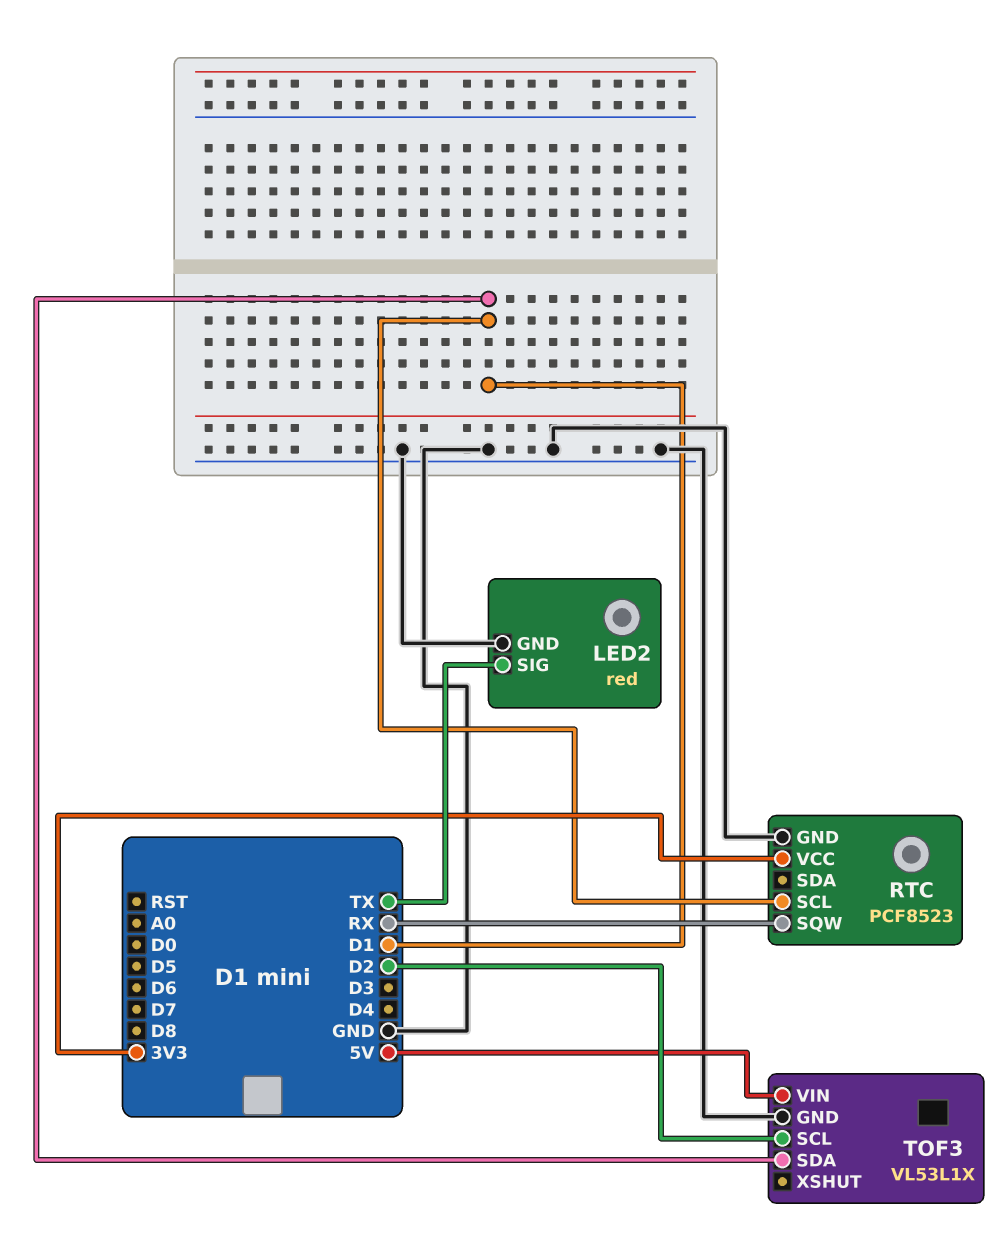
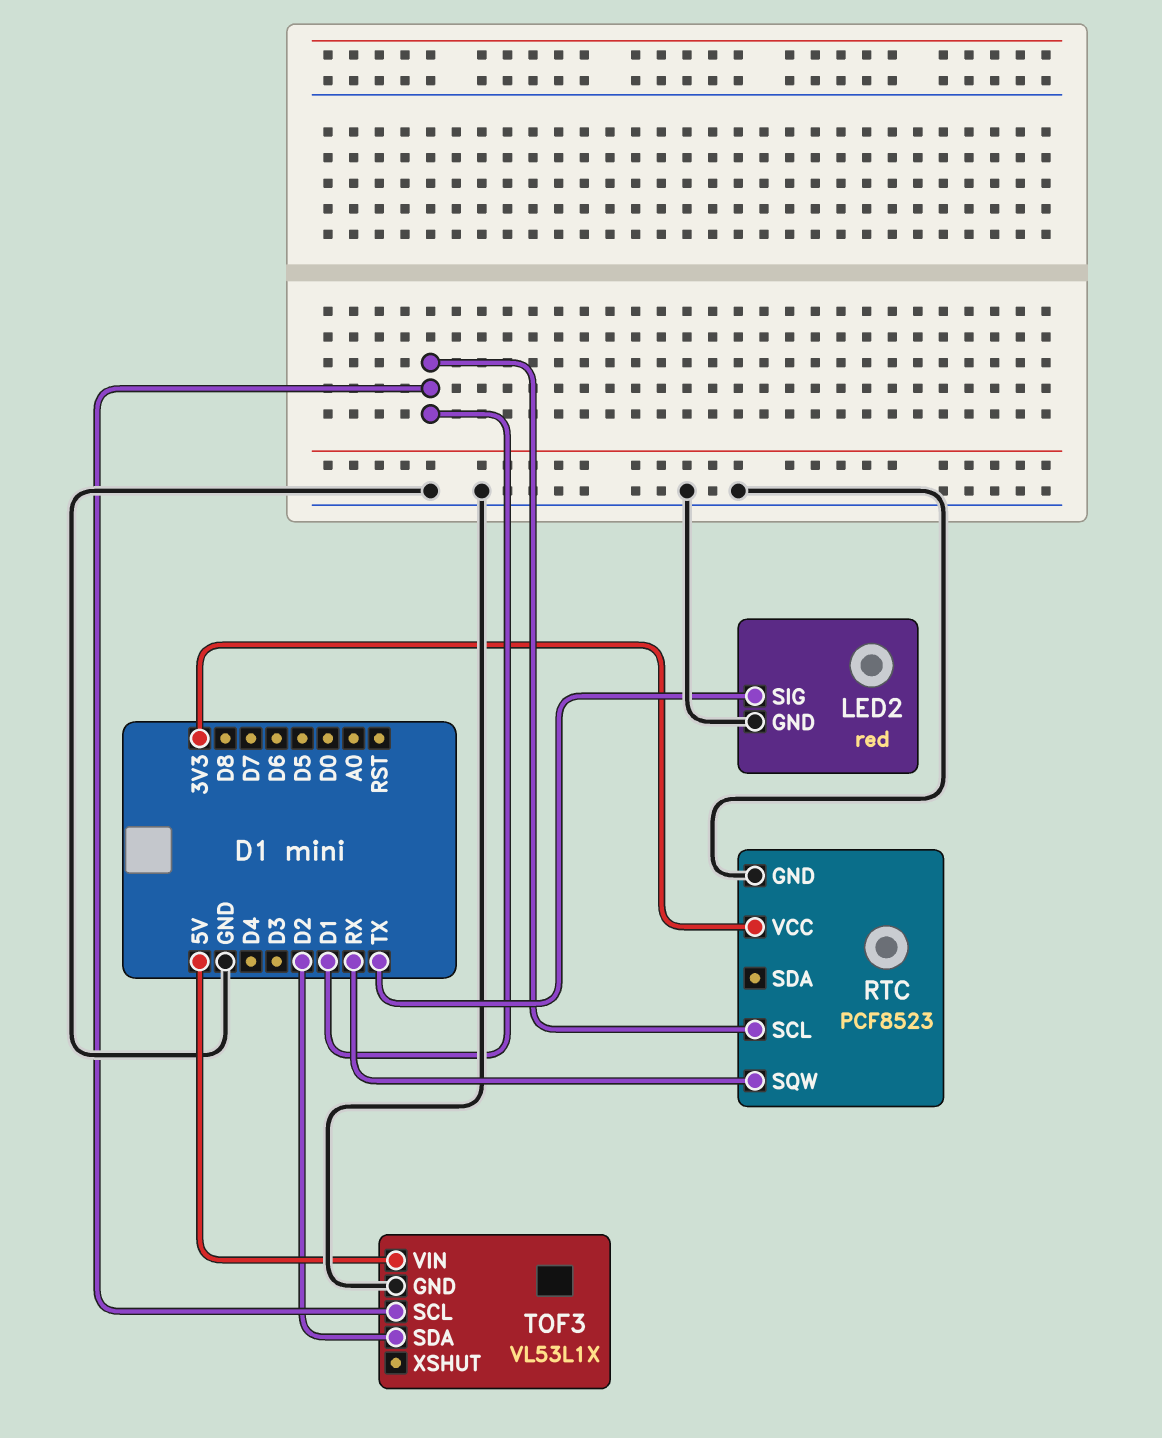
TOF3 pin SCL: D2 -> D1
TOF3 pin SDA: D1 -> D2

